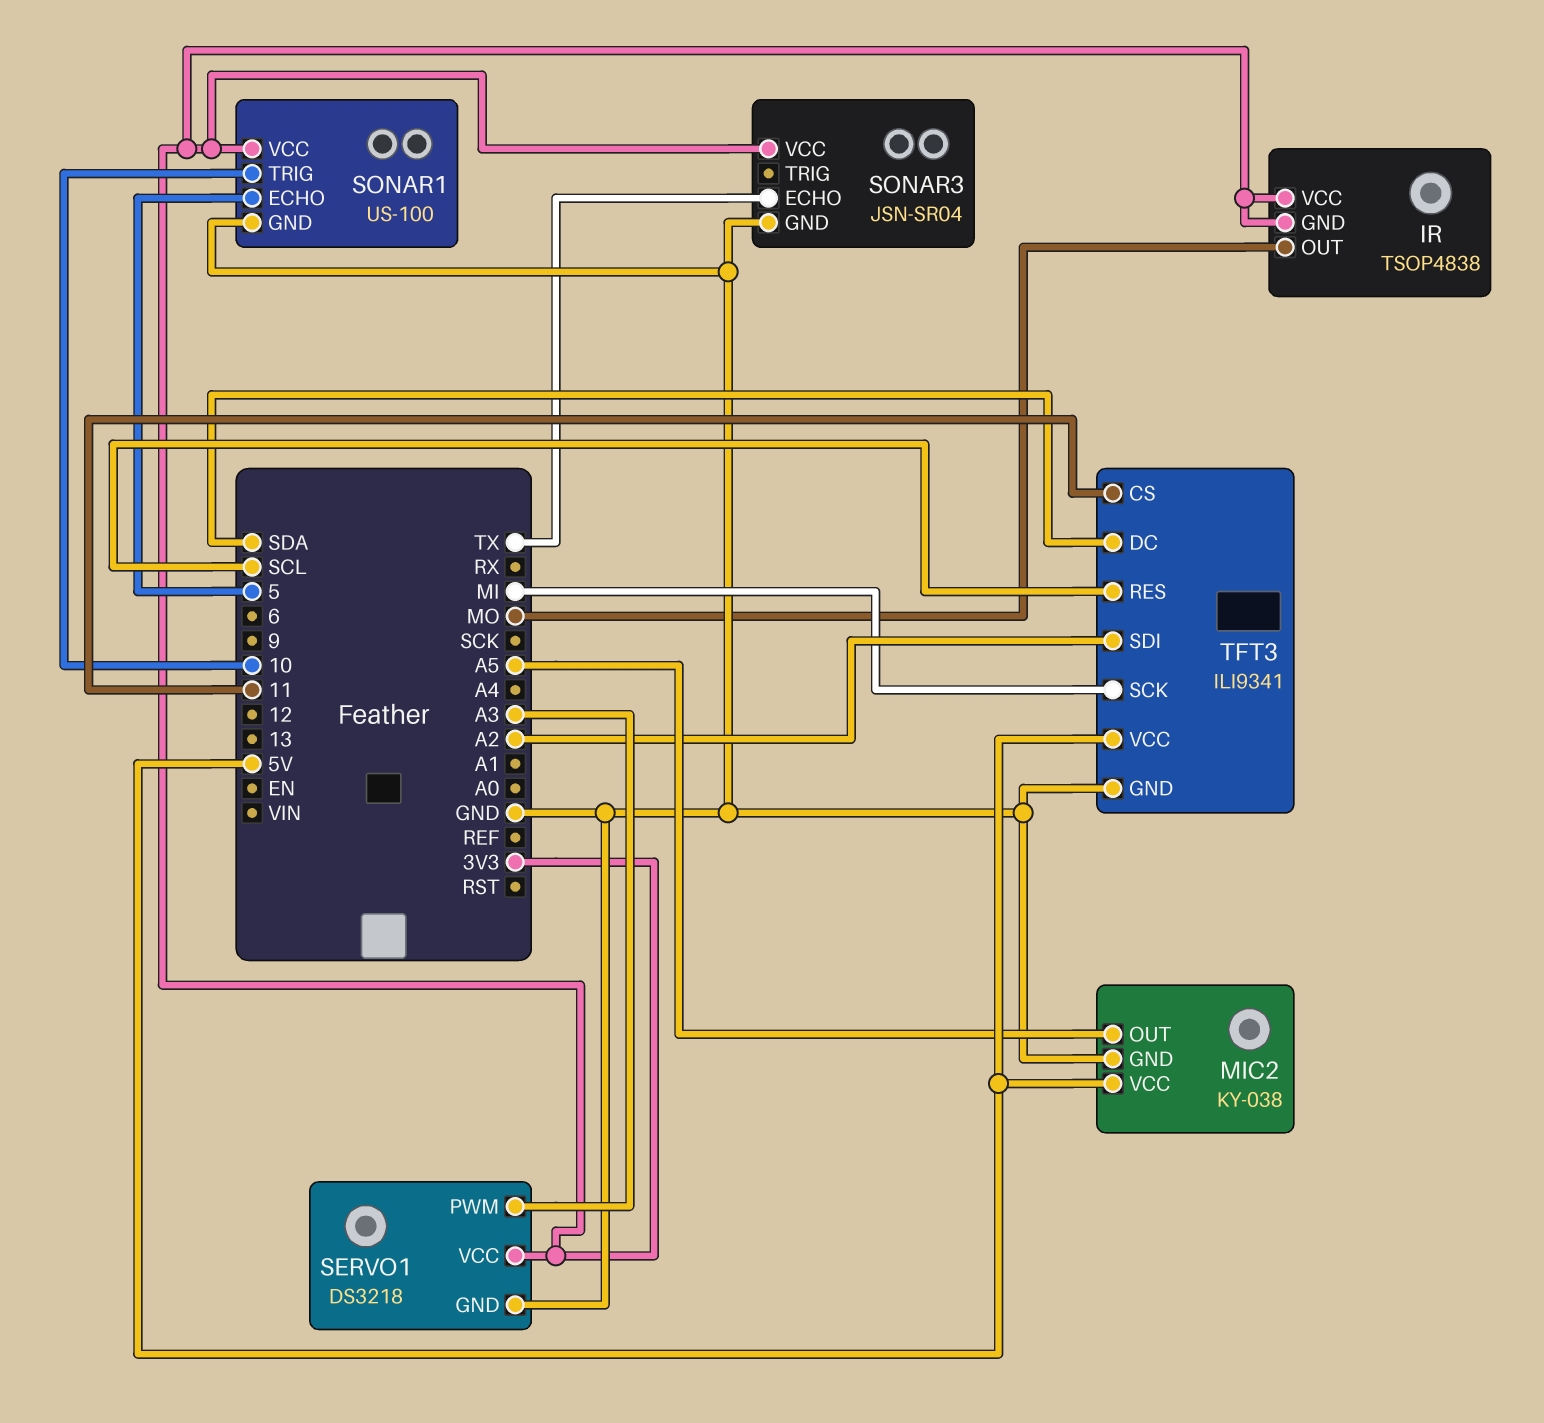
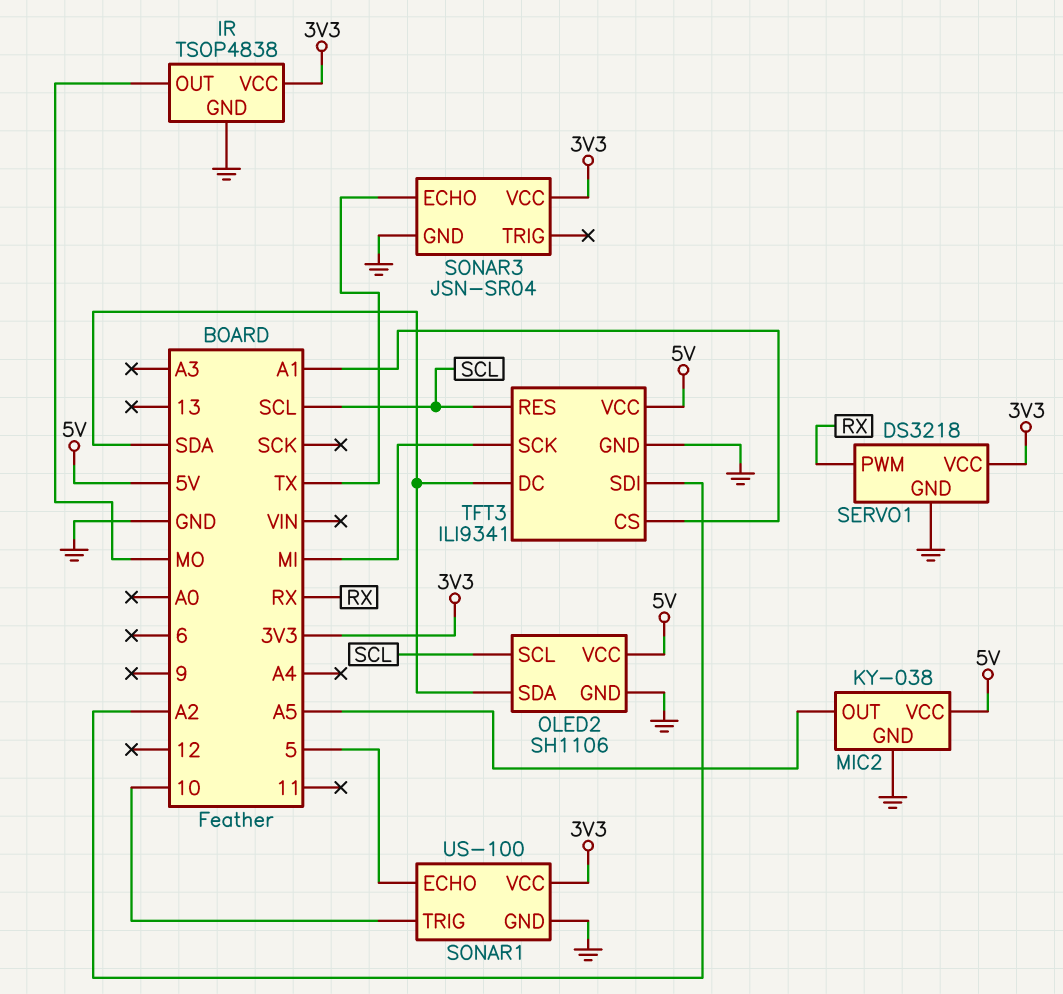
IR pin GND: 3V3 -> GND
OLED2: none -> SH1106
OLED2 pin GND: none -> GND
OLED2 pin SCL: none -> SCL
OLED2 pin SDA: none -> SDA
OLED2 pin VCC: none -> 5V
SERVO1 pin PWM: A3 -> RX
TFT3 pin CS: 11 -> A1

